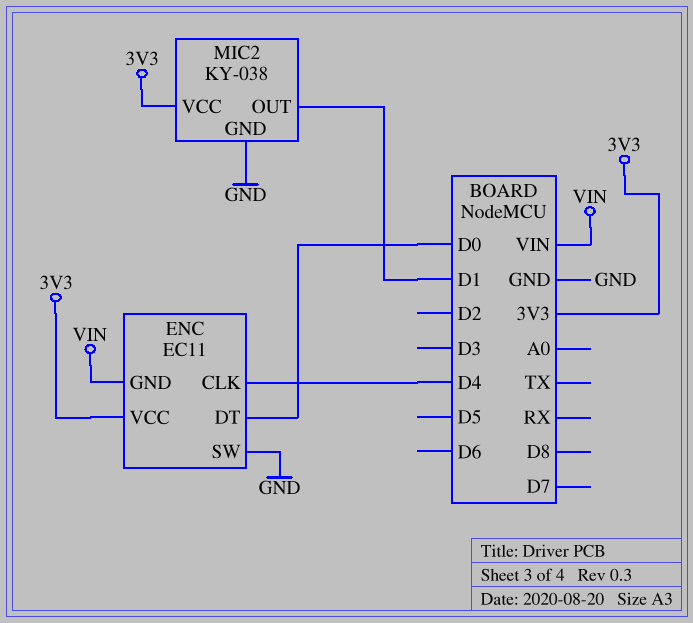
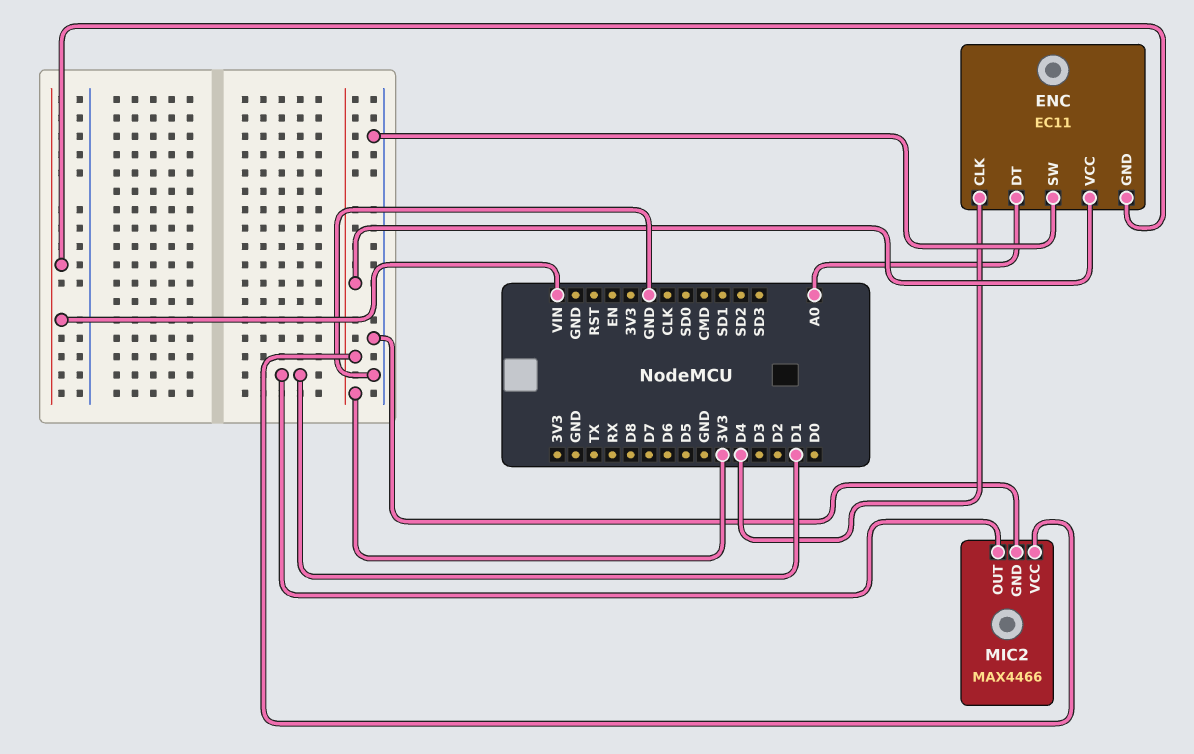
ENC pin DT: D0 -> A0
MIC2: KY-038 -> MAX4466

